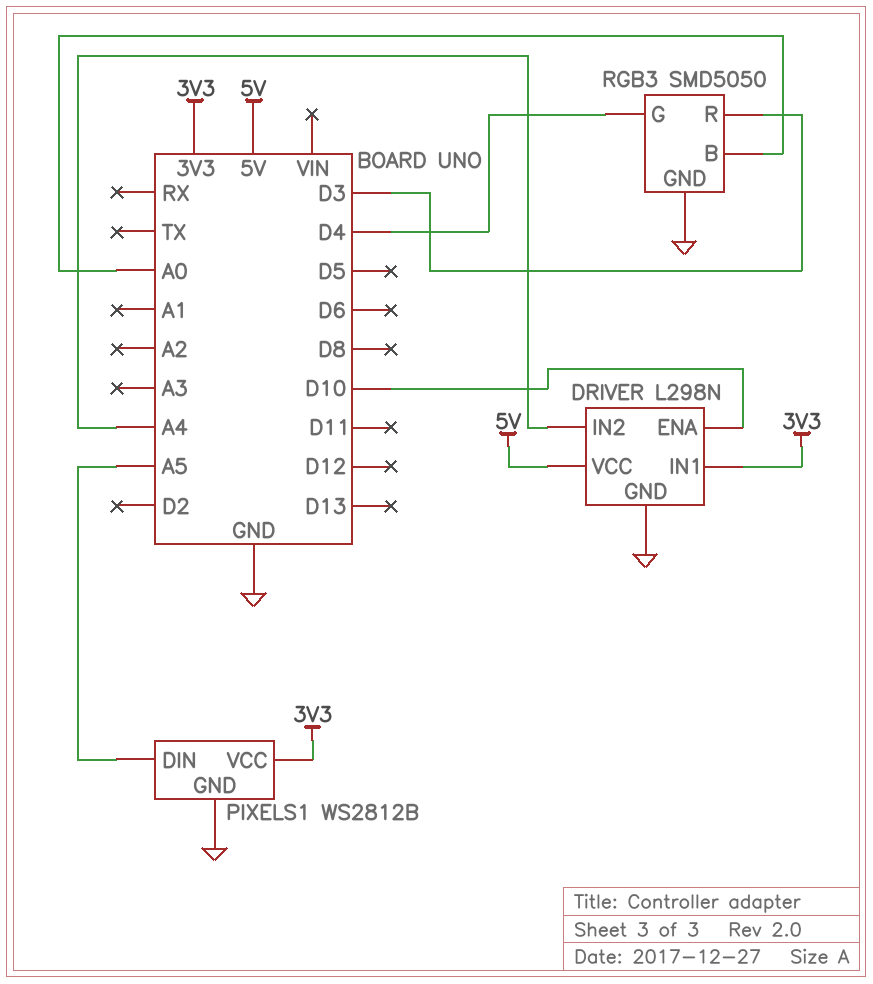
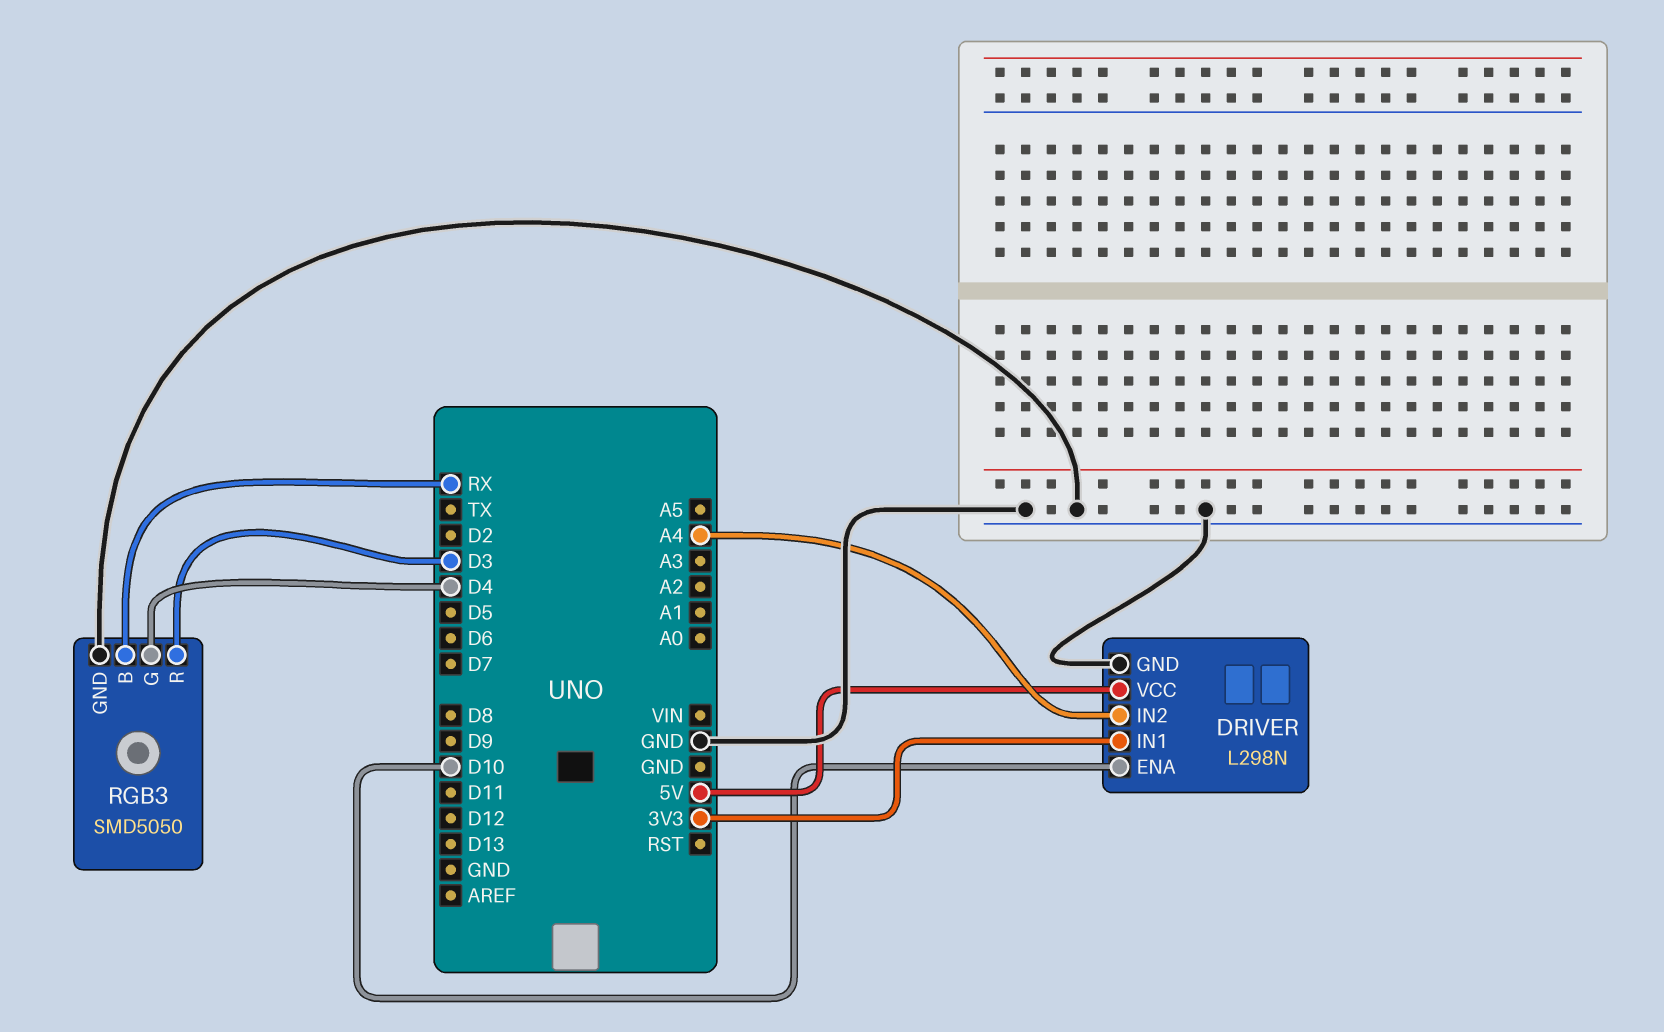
PIXELS1: WS2812B -> none
PIXELS1 pin DIN: A5 -> none
PIXELS1 pin GND: GND -> none
PIXELS1 pin VCC: 3V3 -> none
RGB3 pin B: A0 -> RX

